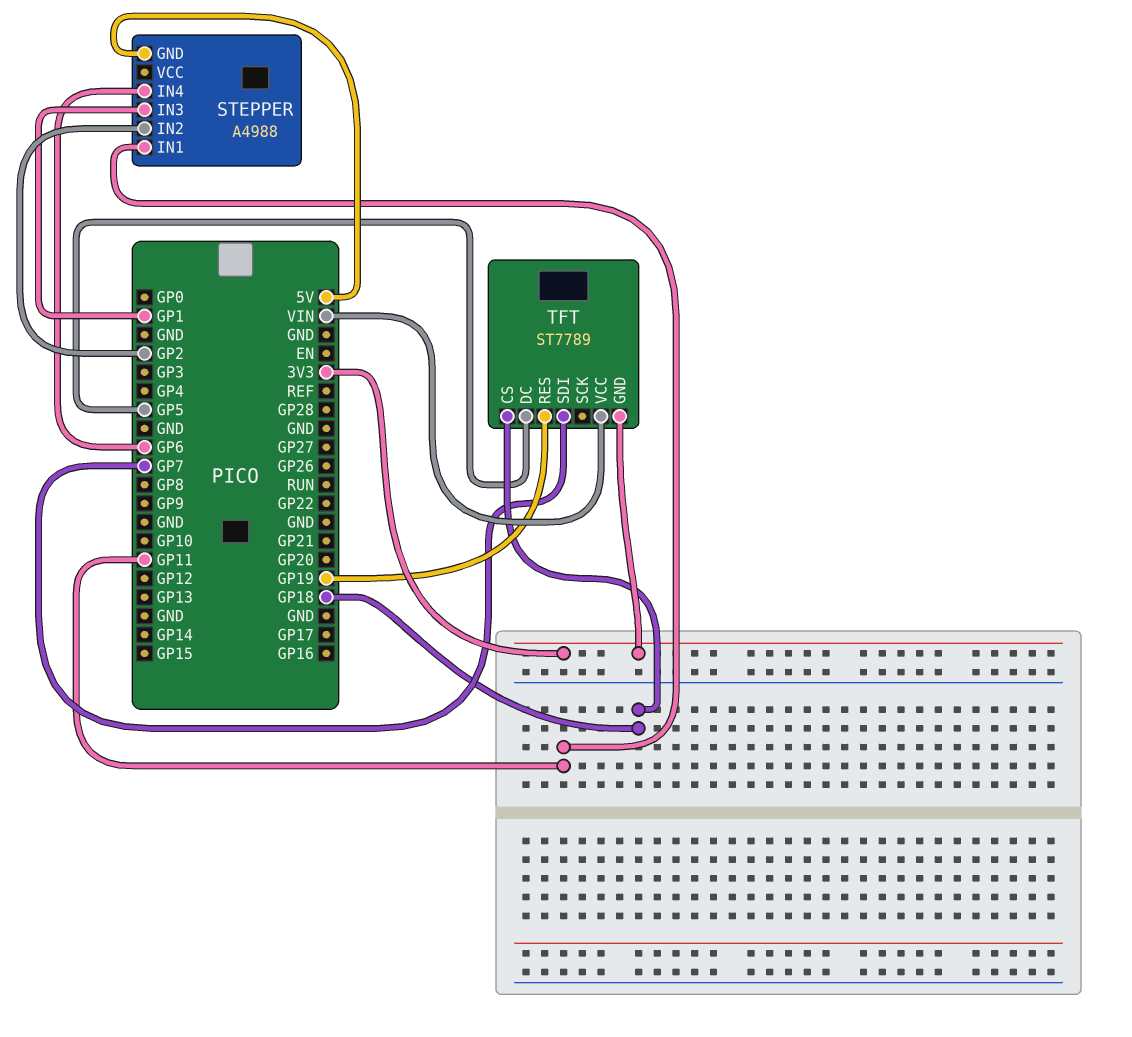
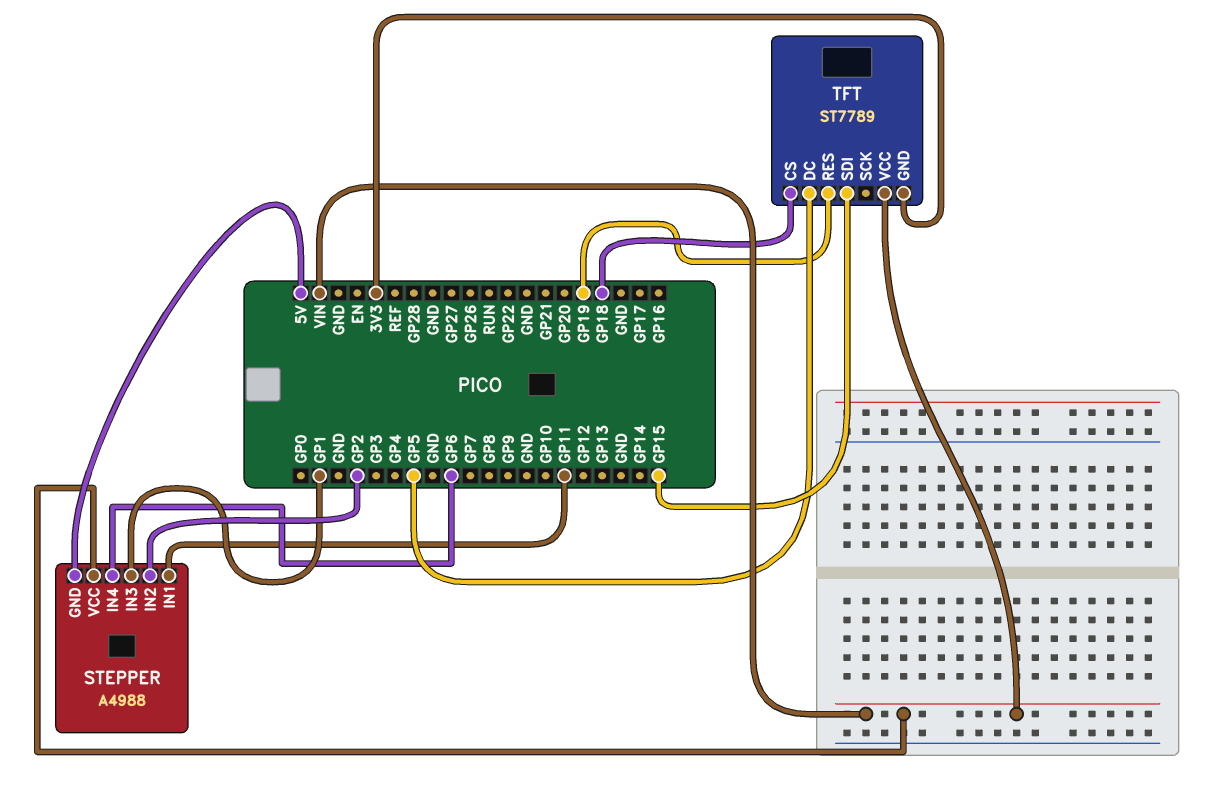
STEPPER pin VCC: none -> VIN
TFT pin SDI: GP7 -> GP15

